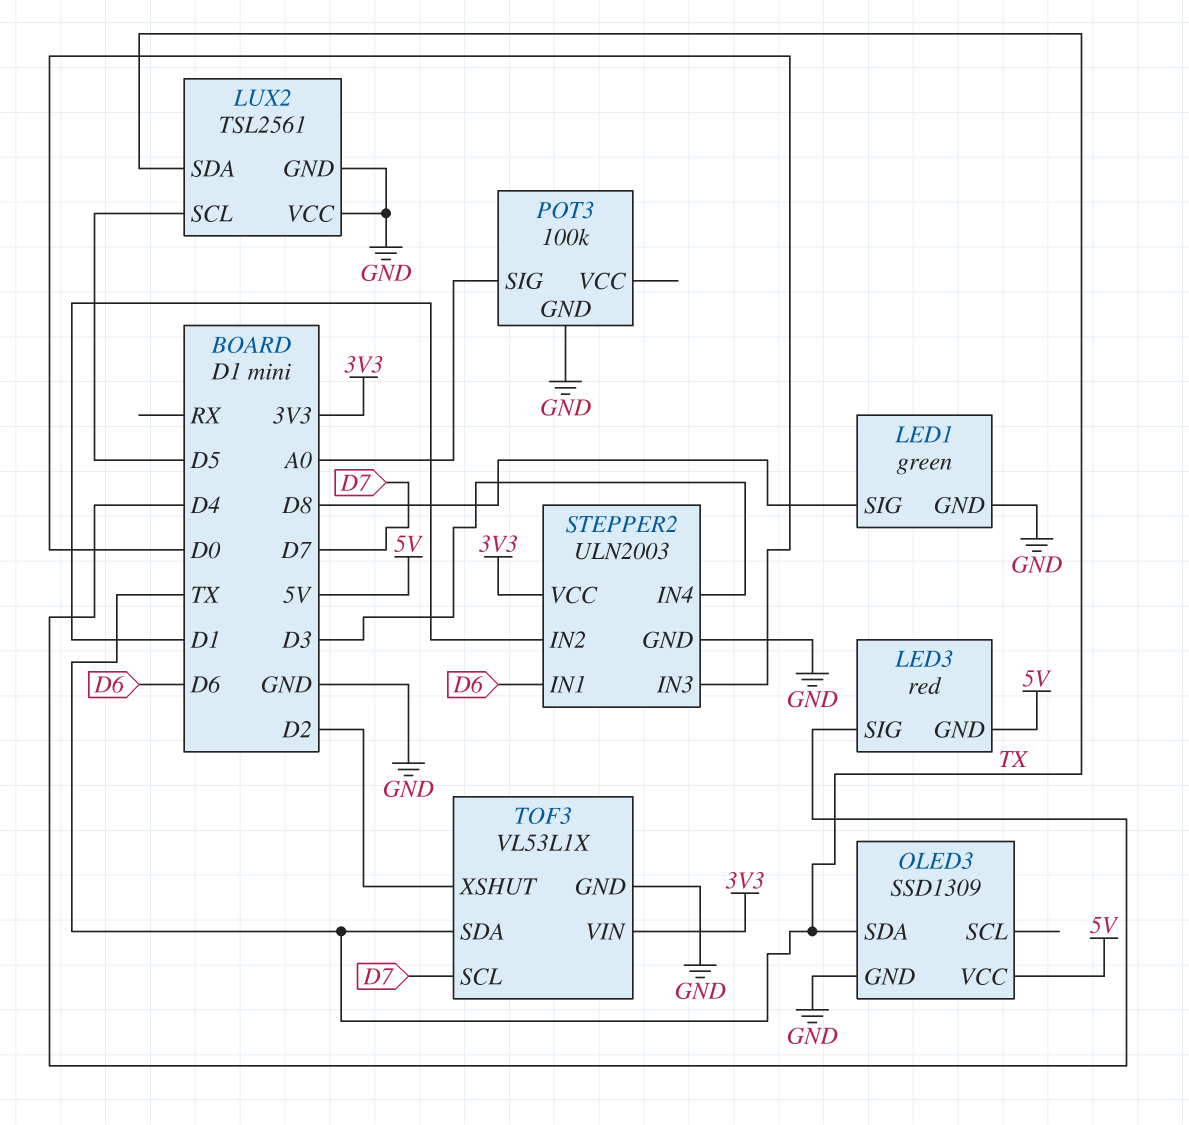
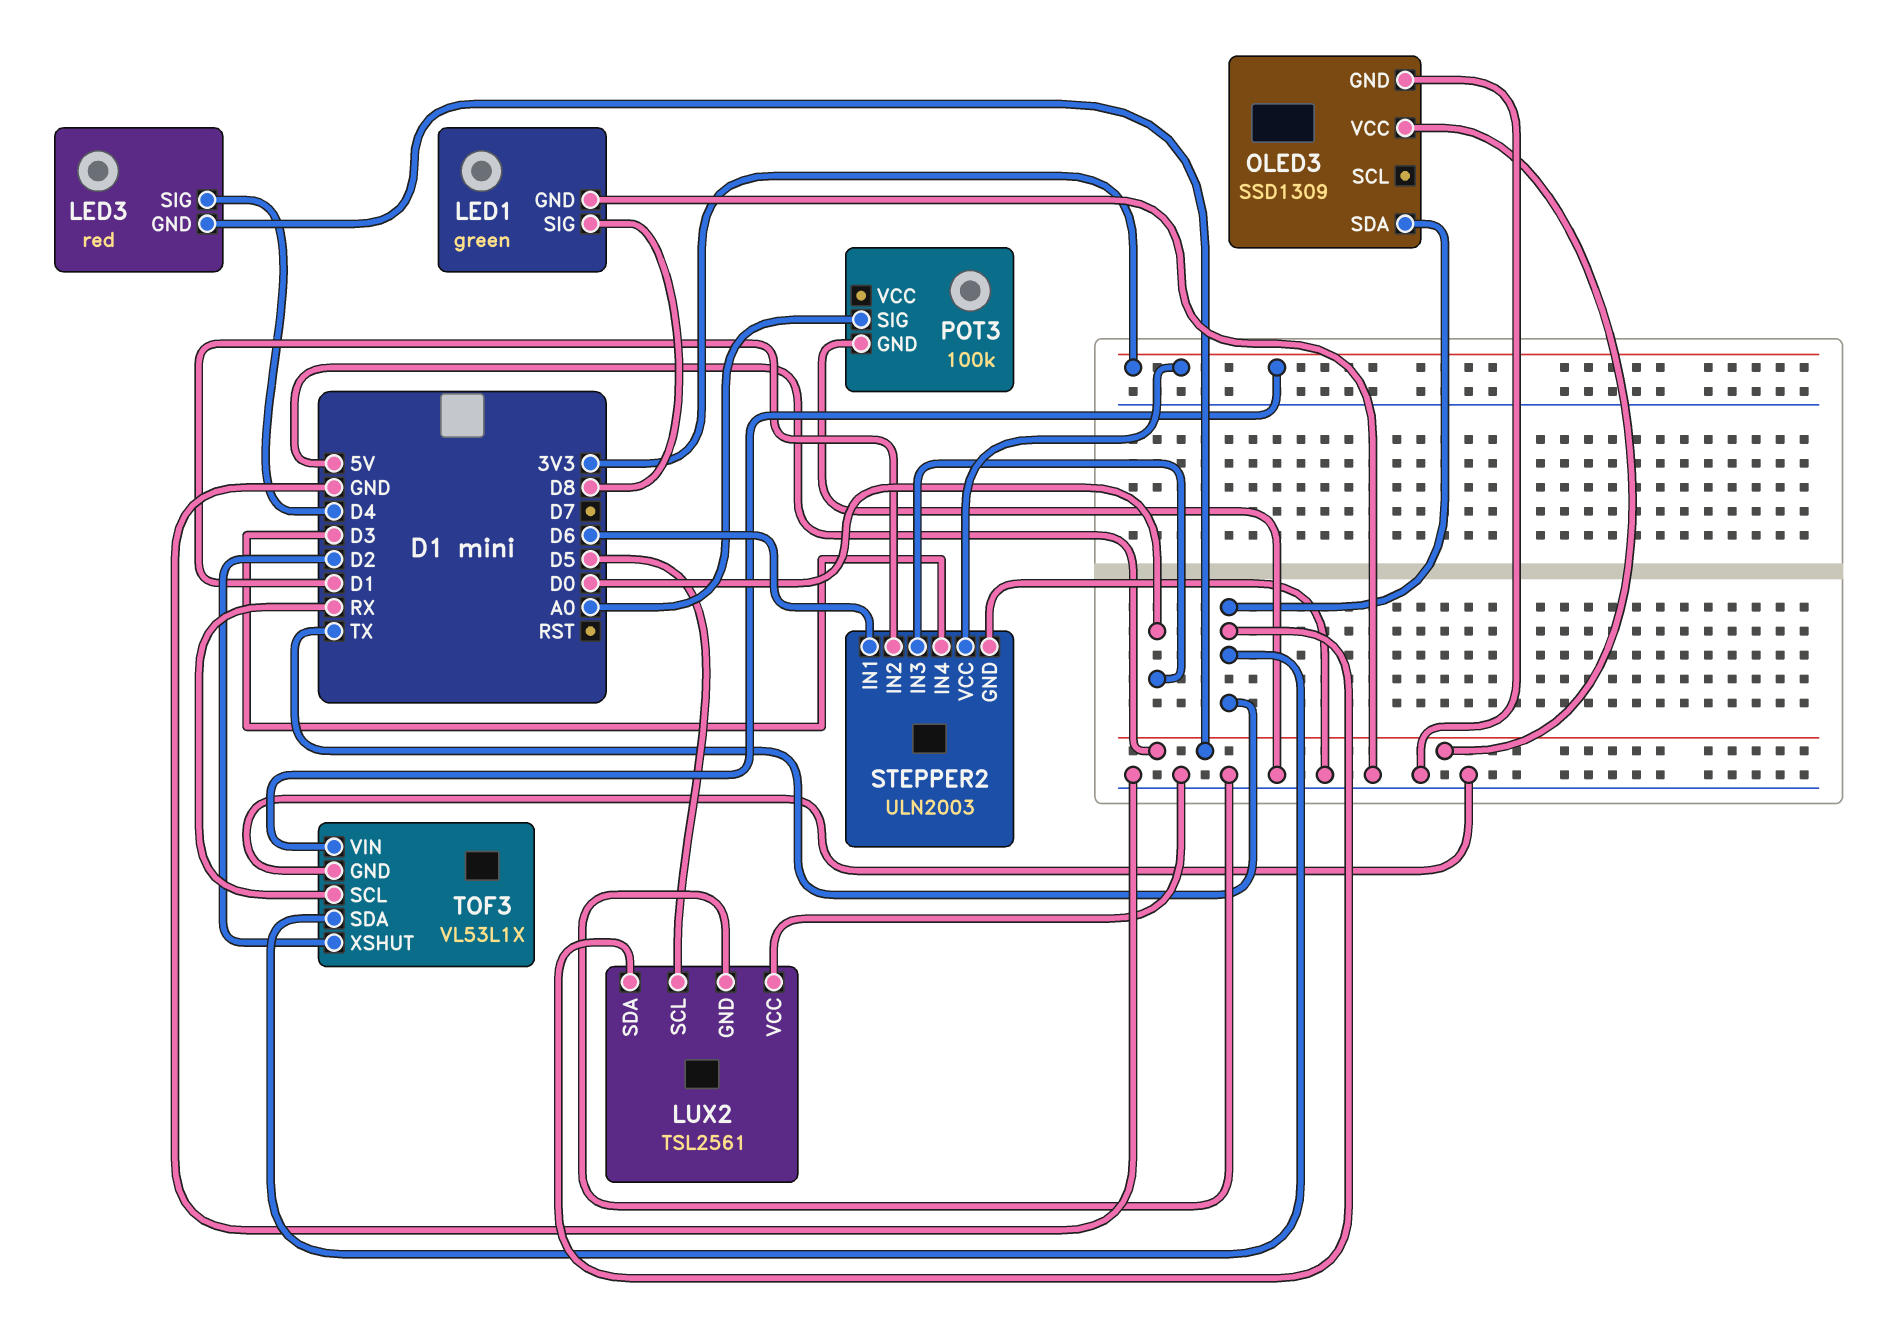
TOF3 pin SCL: D7 -> RX

